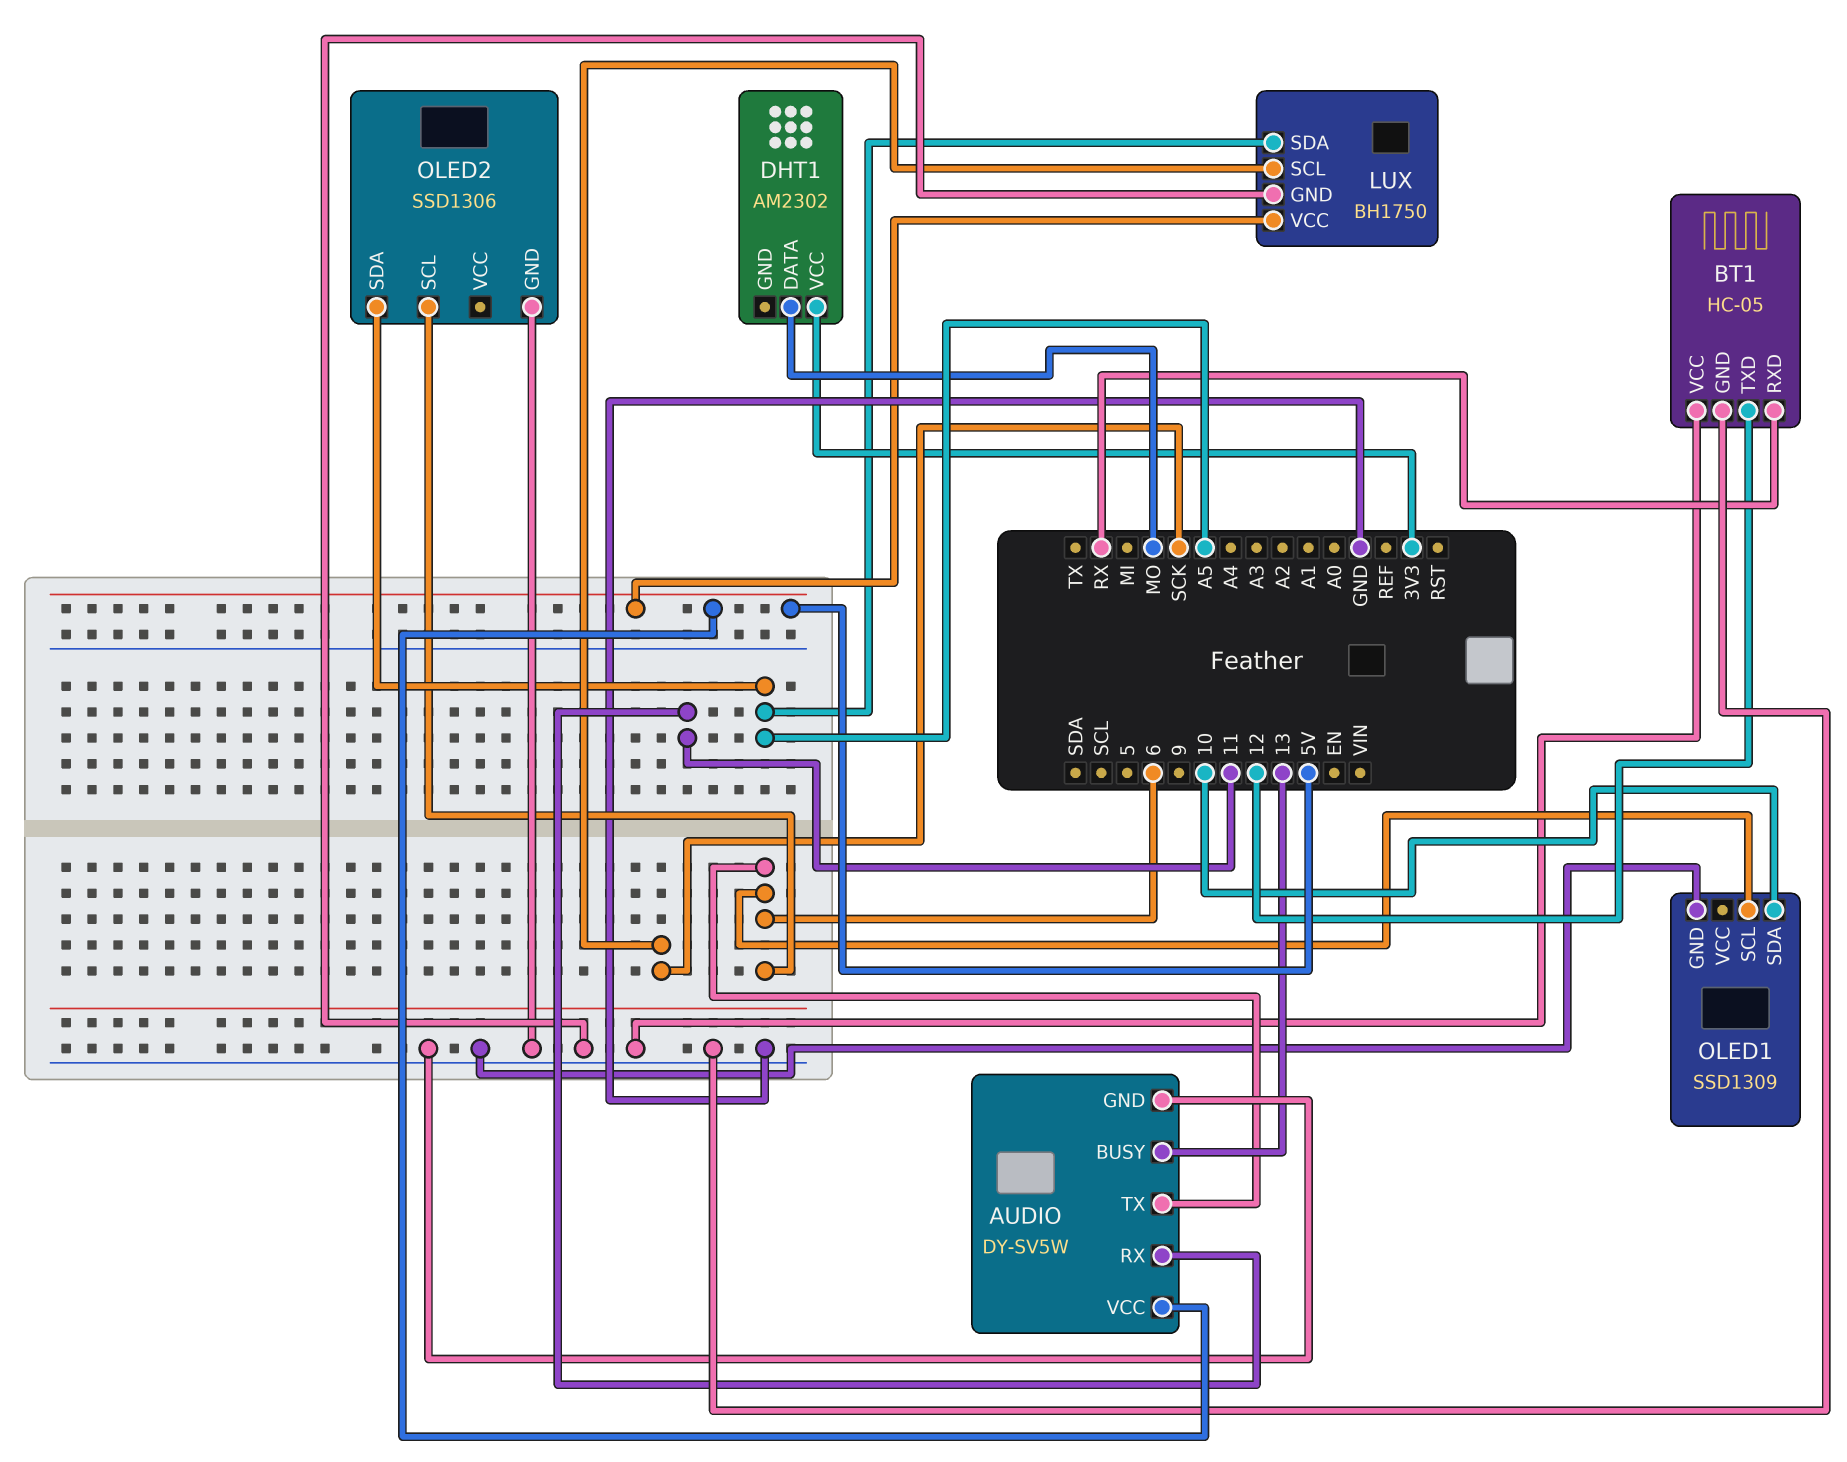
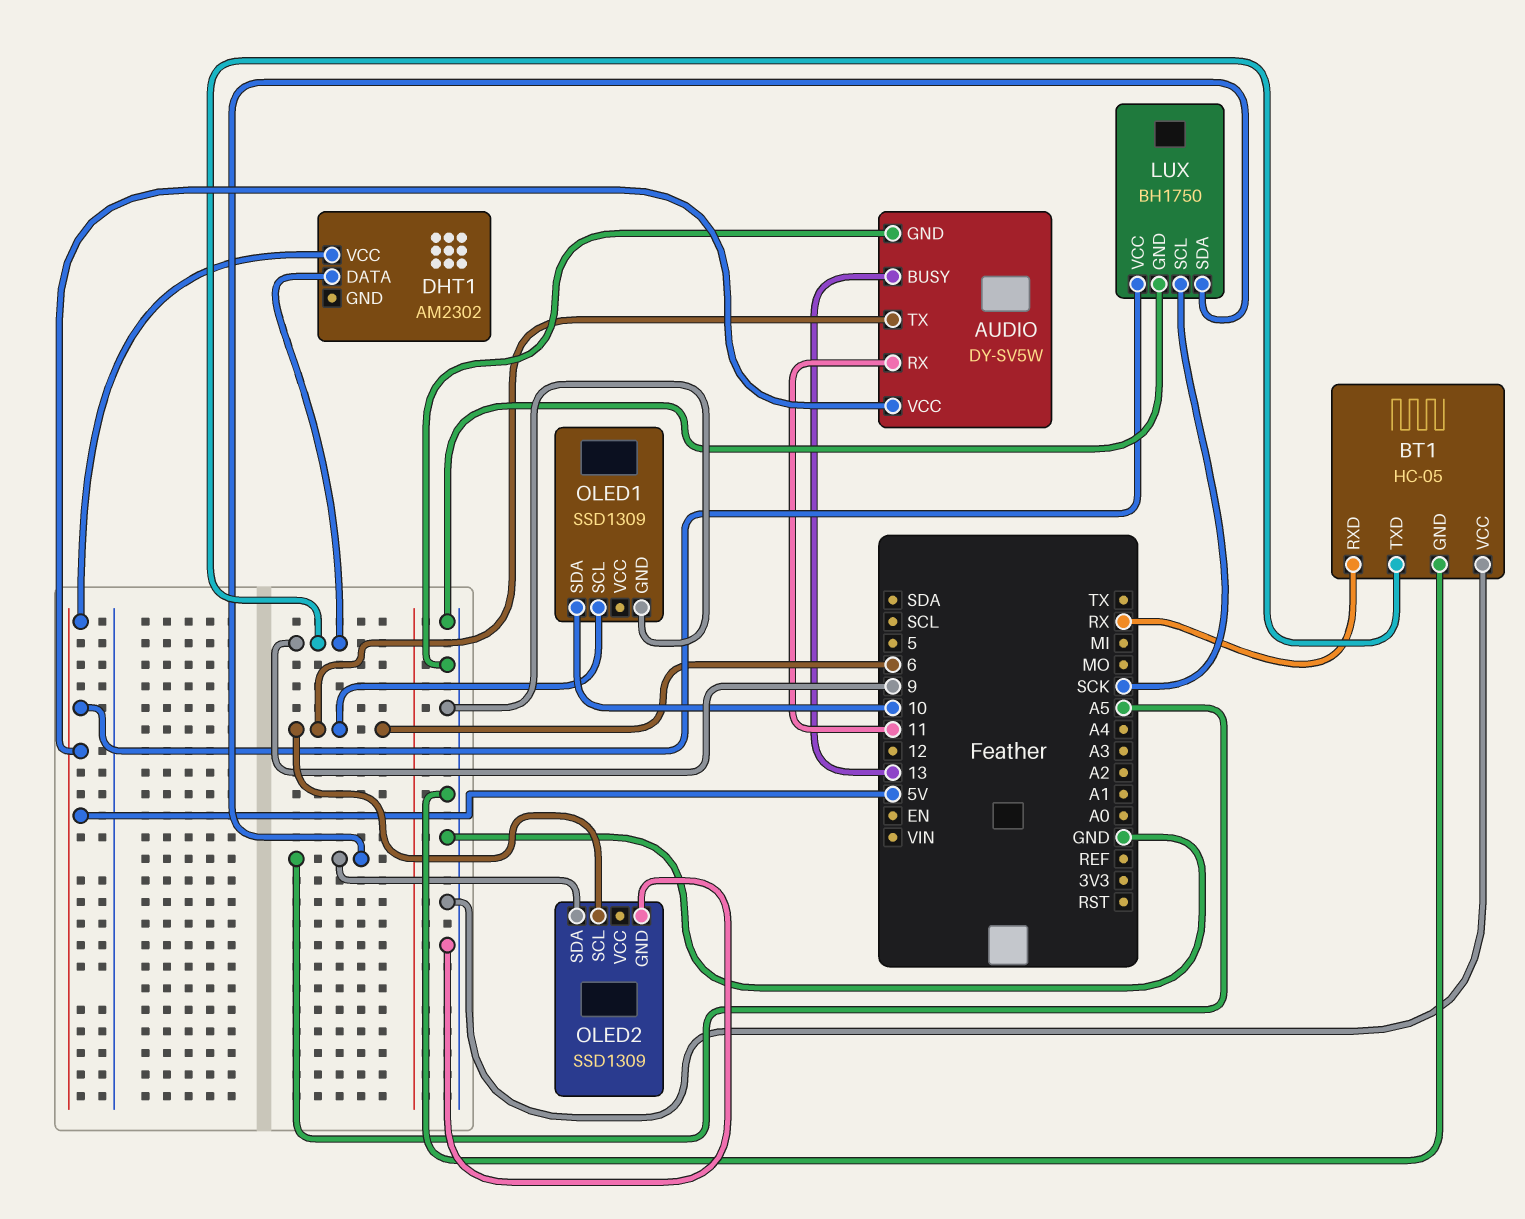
BT1 pin TXD: 12 -> 9
DHT1 pin DATA: MO -> 9
DHT1 pin VCC: 3V3 -> 5V
OLED2: SSD1306 -> SSD1309

